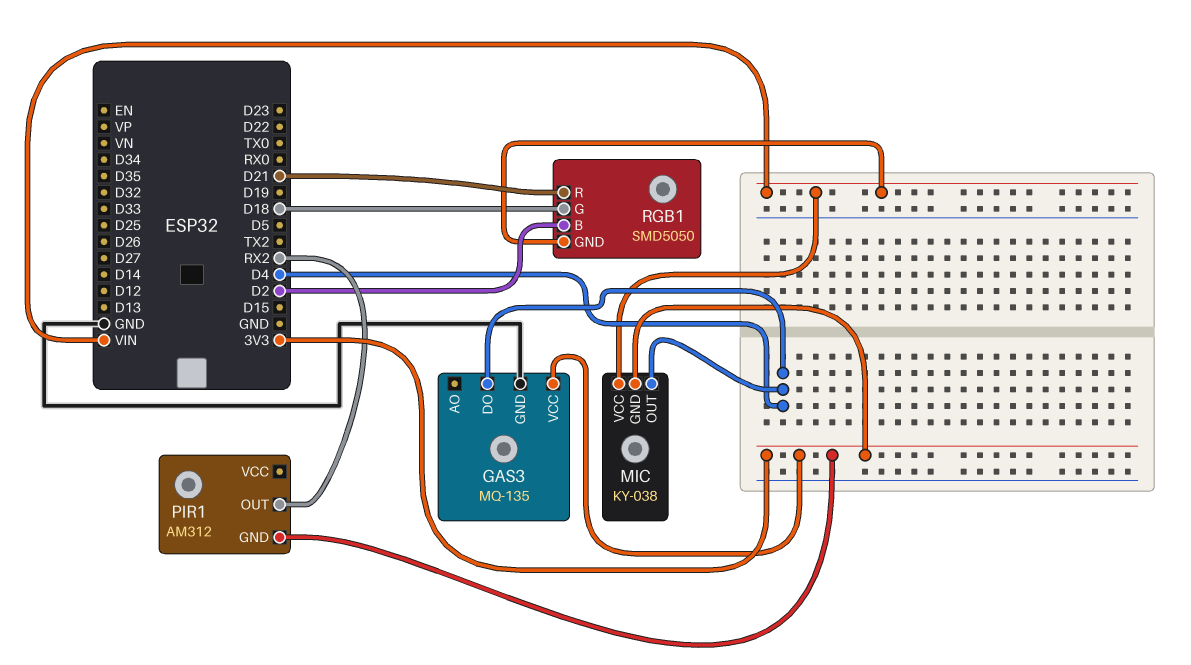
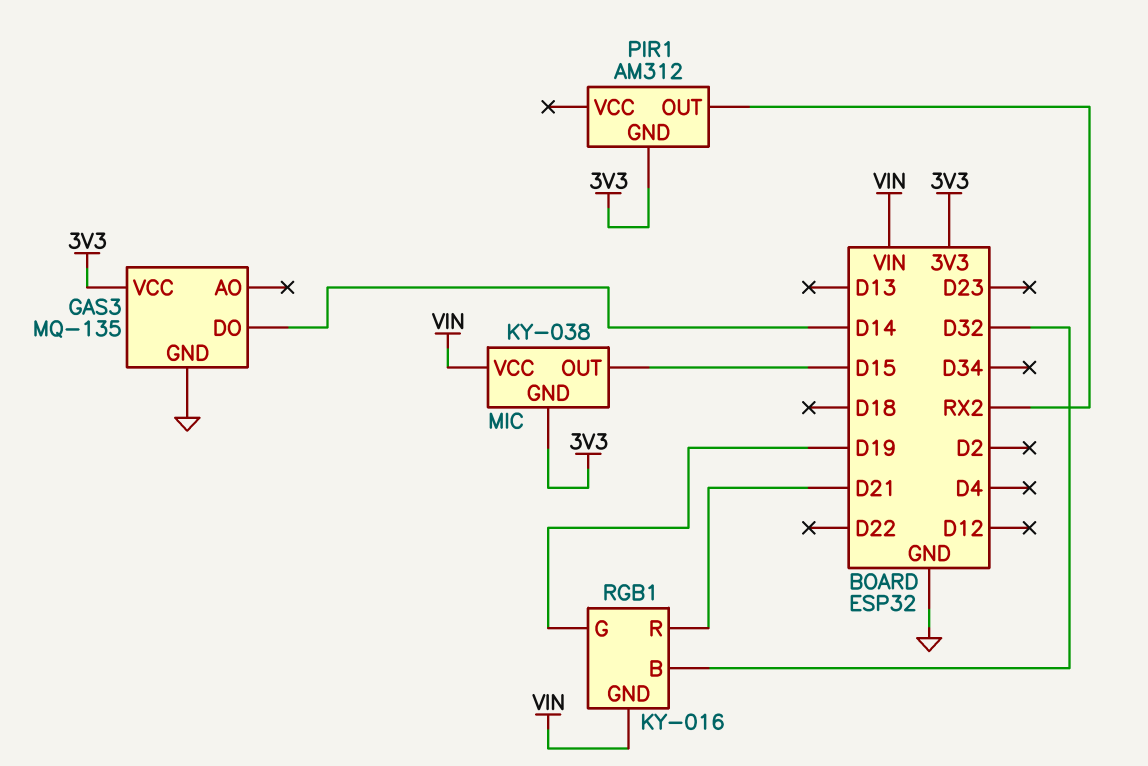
GAS3 pin DO: D4 -> D14
MIC pin OUT: D4 -> D15
RGB1: SMD5050 -> KY-016
RGB1 pin B: D2 -> D32
RGB1 pin G: D18 -> D19

